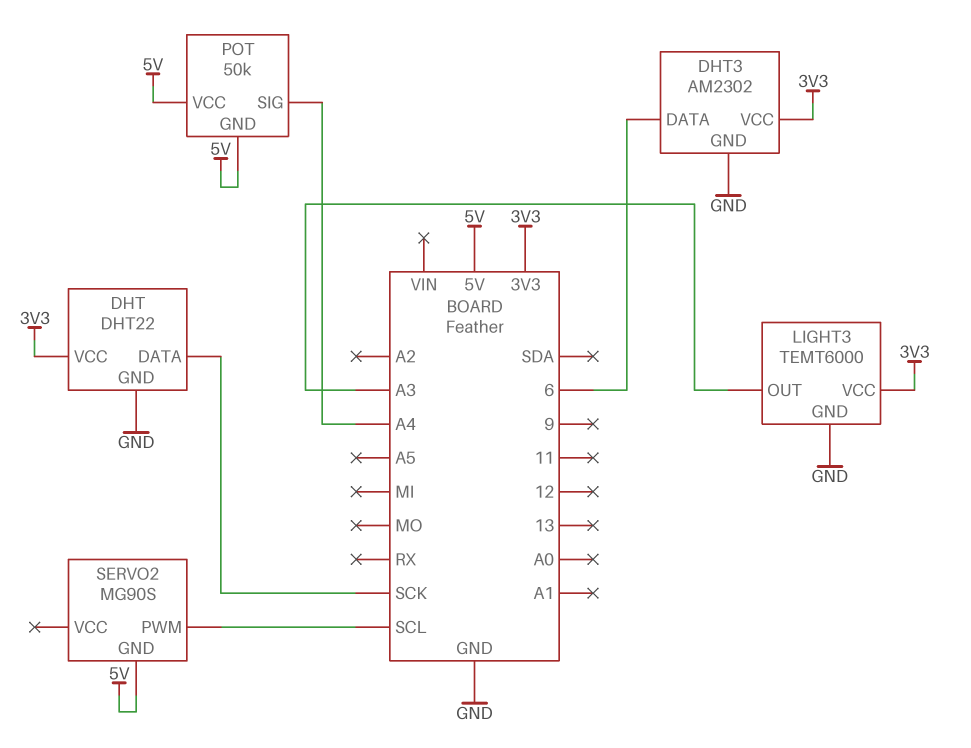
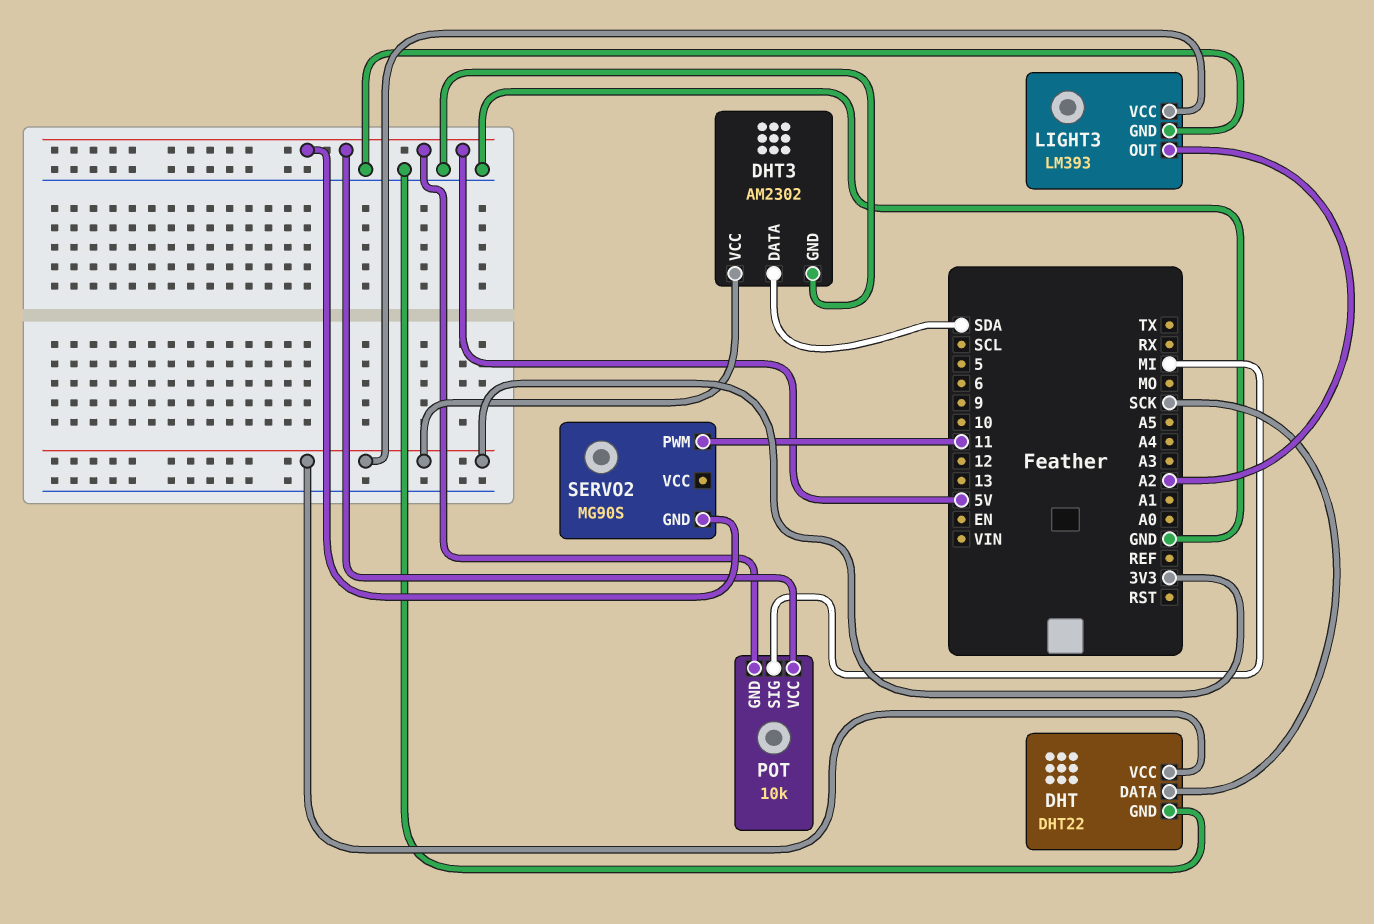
DHT3 pin DATA: 6 -> SDA
LIGHT3: TEMT6000 -> LM393
LIGHT3 pin OUT: A3 -> A2
POT: 50k -> 10k
POT pin SIG: A4 -> MI
SERVO2 pin PWM: SCL -> 11

